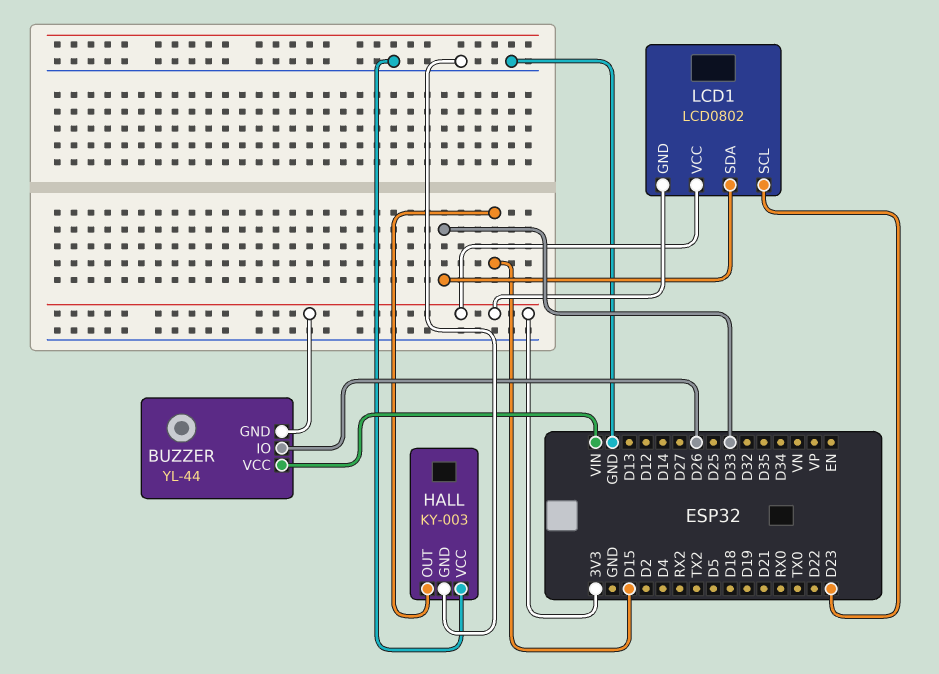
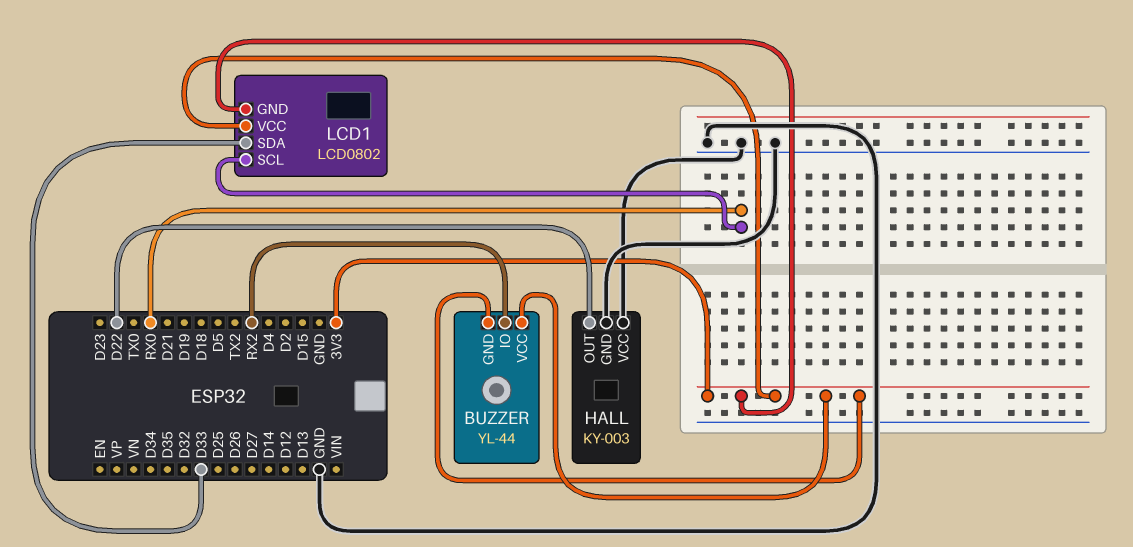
BUZZER pin IO: D26 -> RX2
BUZZER pin VCC: VIN -> 3V3
HALL pin OUT: D15 -> D22
LCD1 pin SCL: D23 -> RX0

